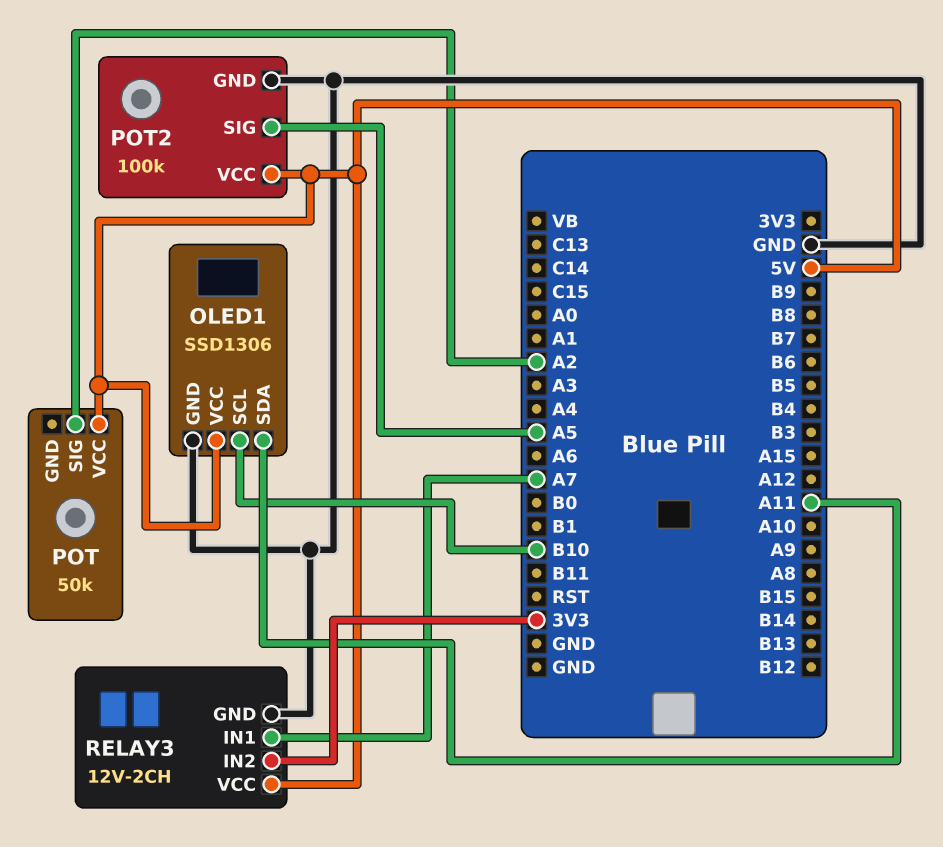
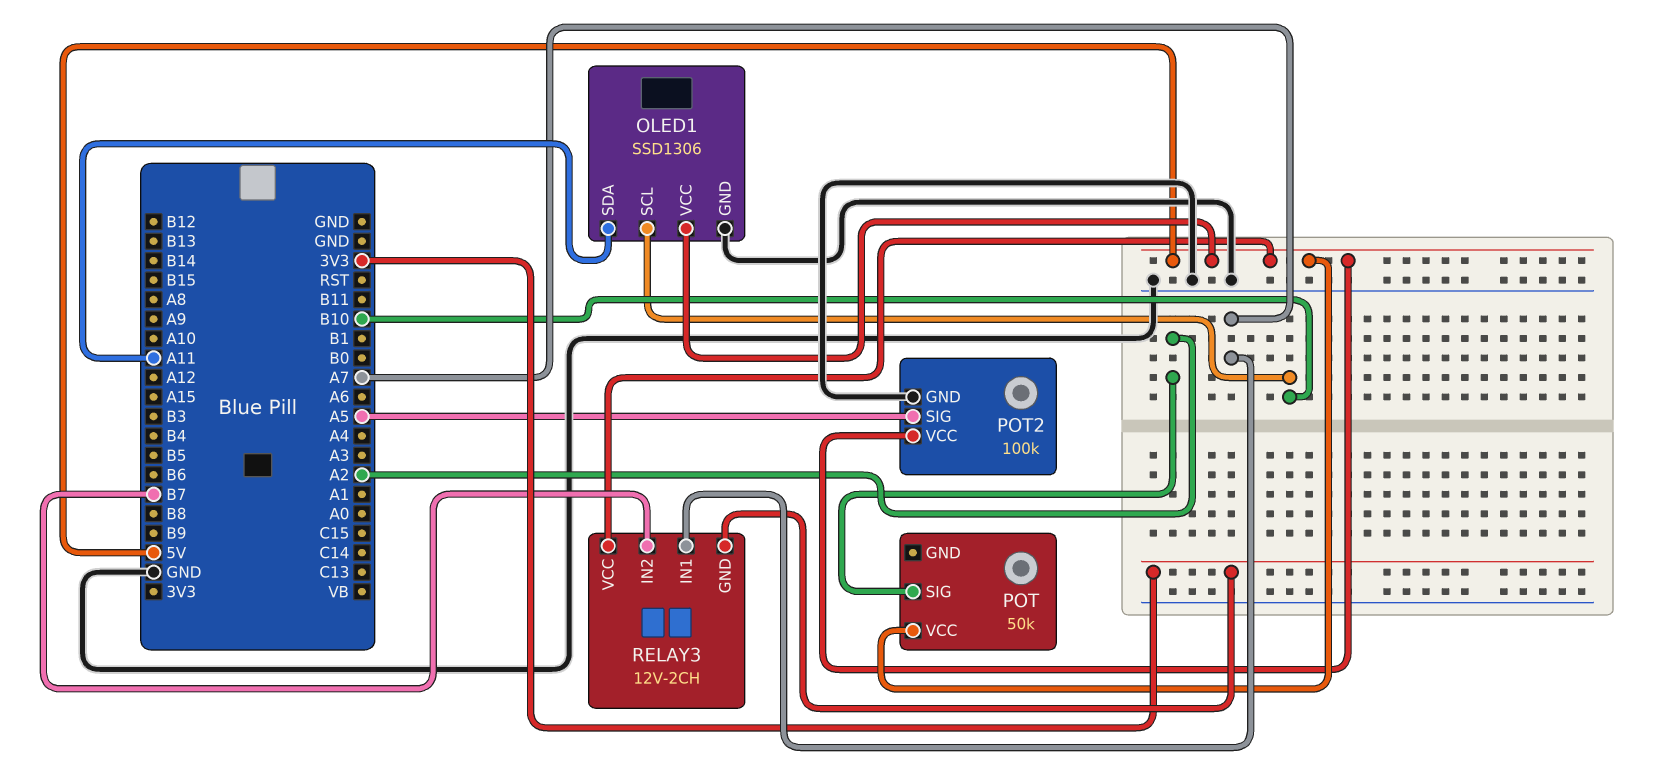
RELAY3 pin GND: GND -> 3V3
RELAY3 pin IN2: 3V3 -> B7

